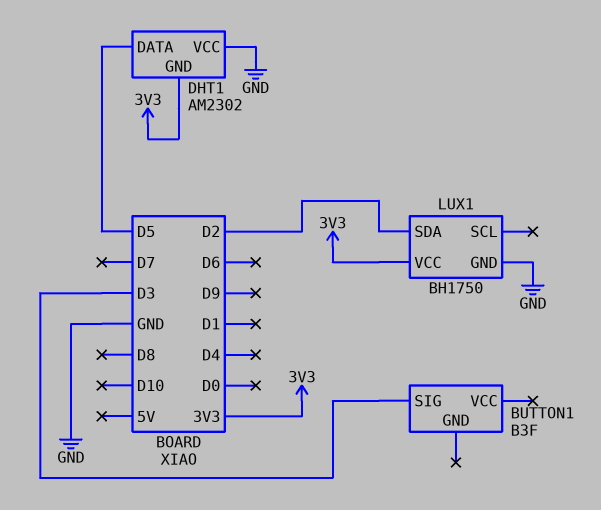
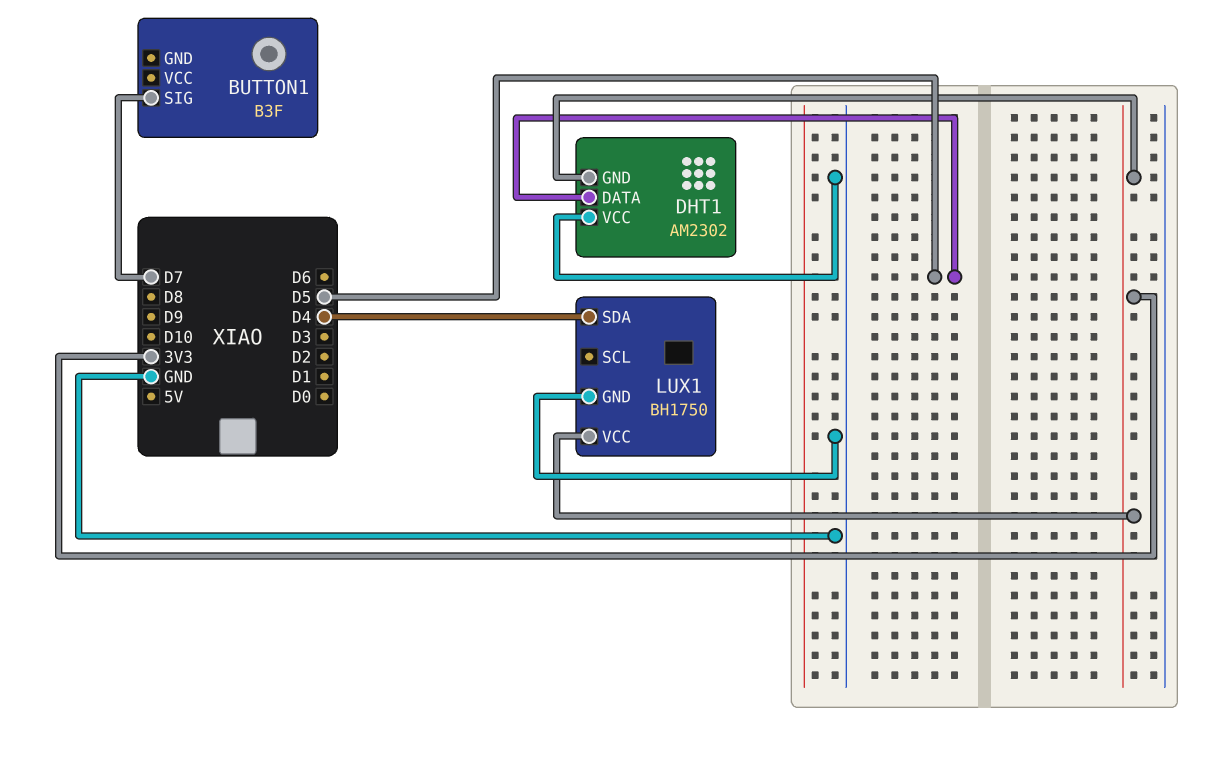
BUTTON1 pin SIG: D3 -> D7
LUX1 pin SDA: D2 -> D4

